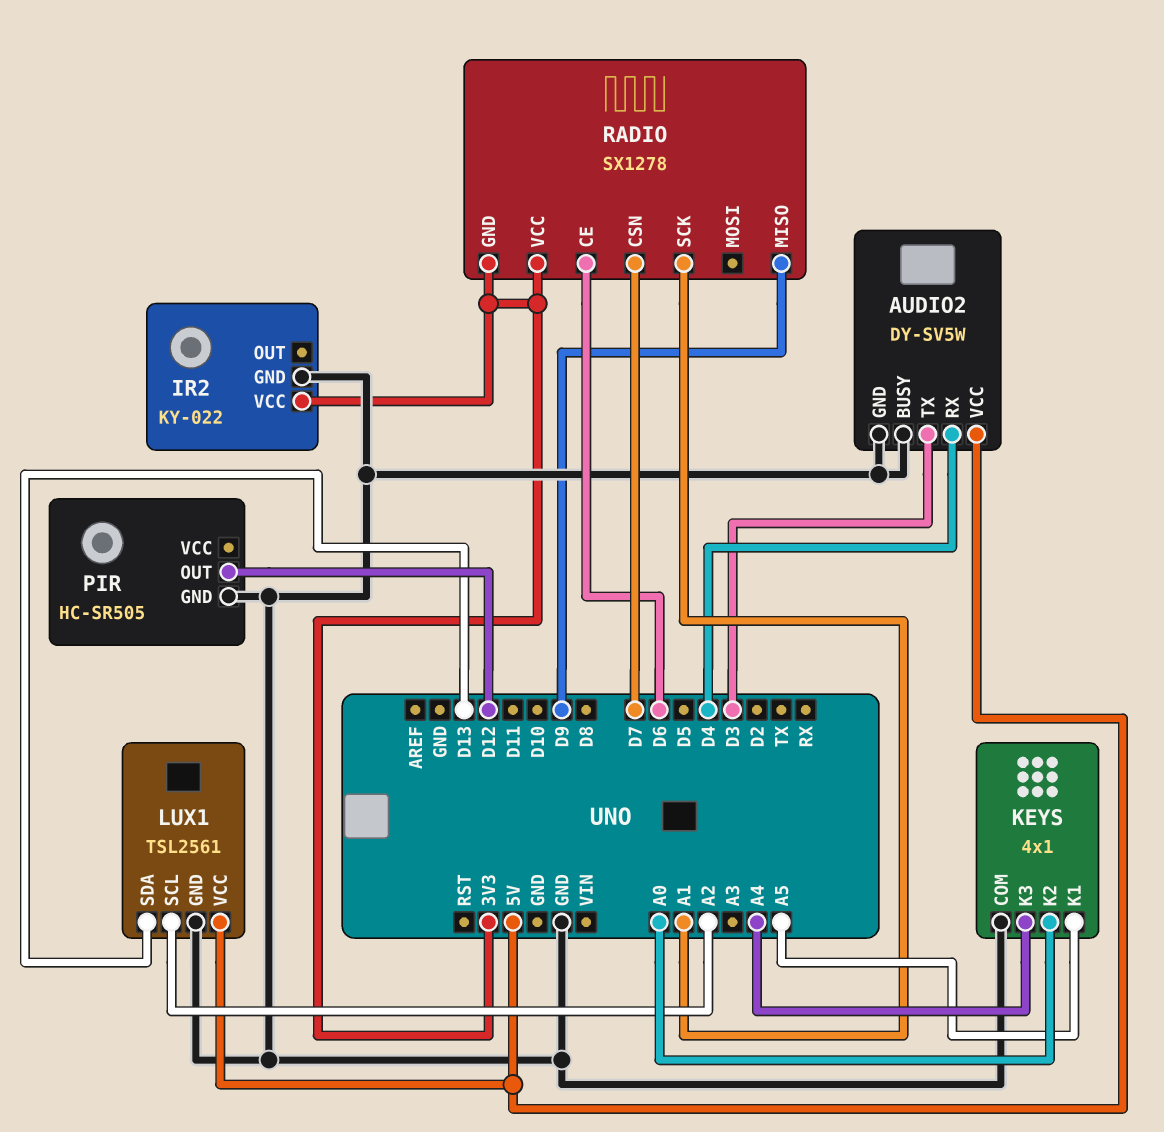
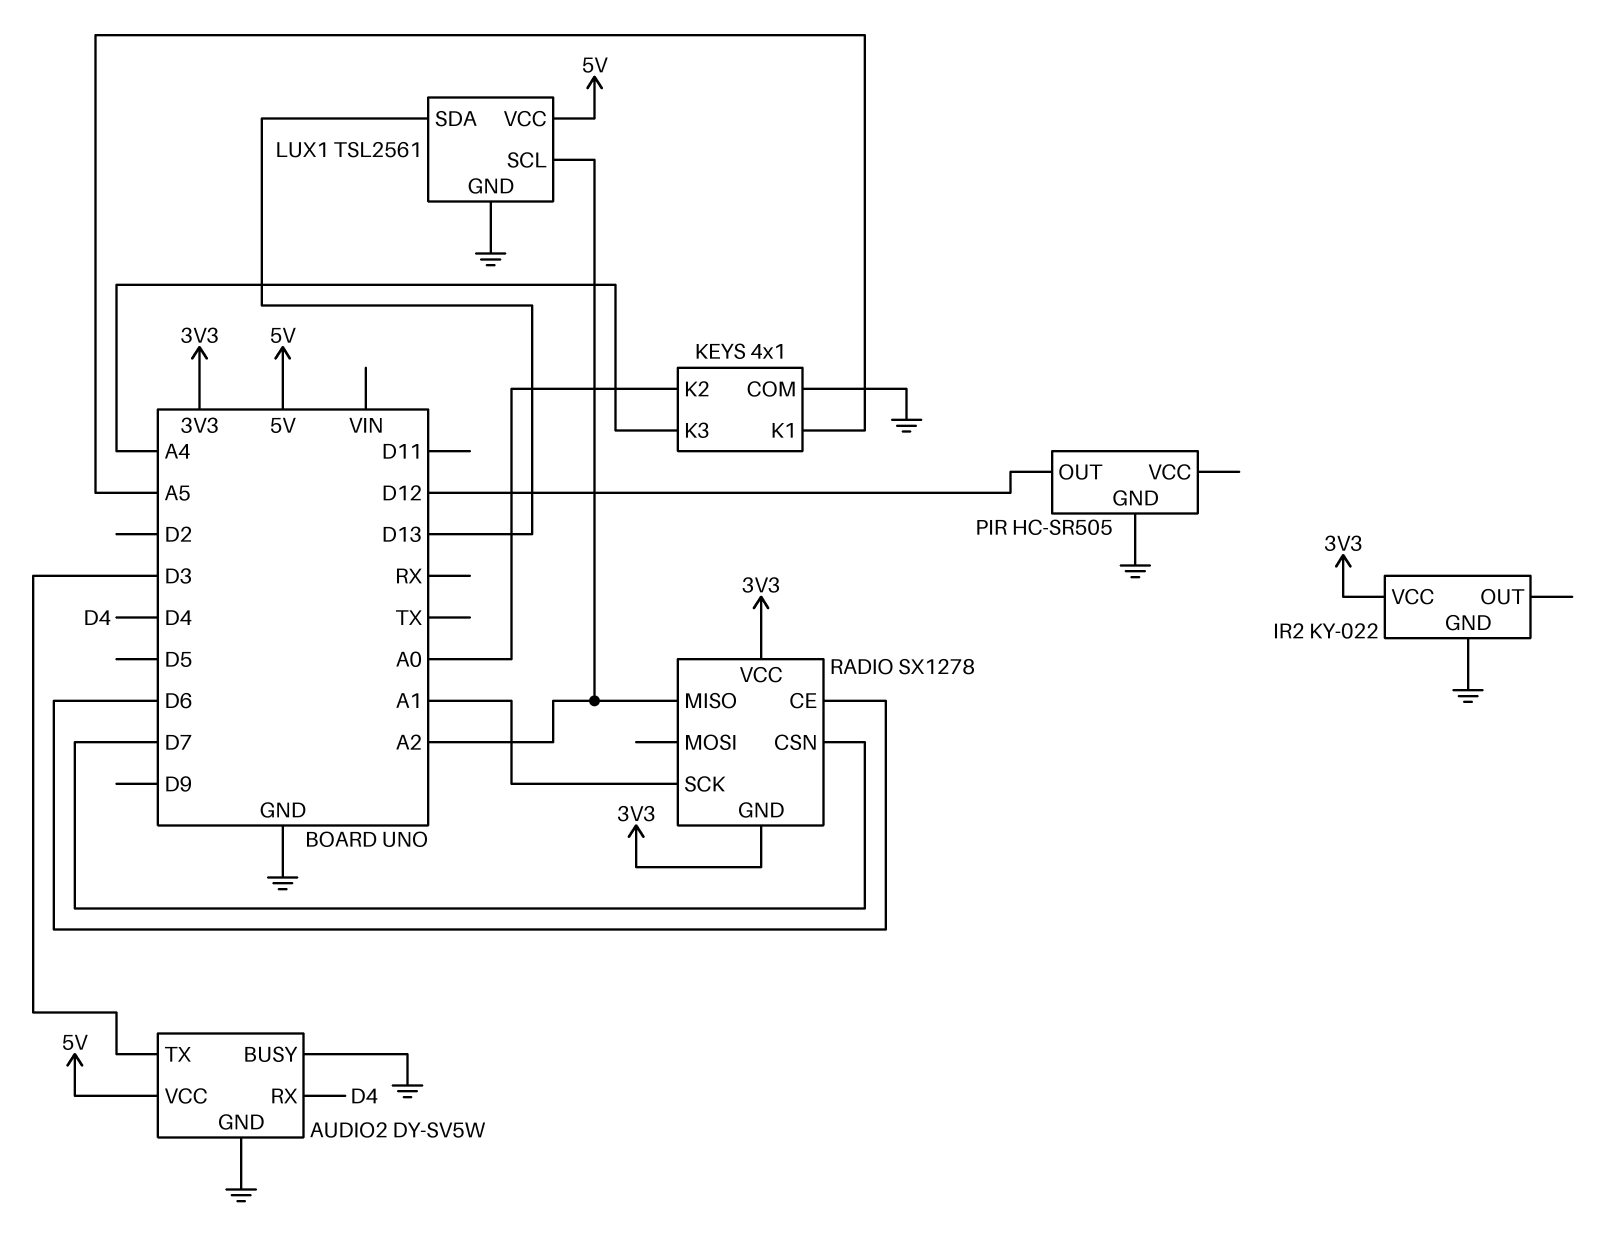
RADIO pin MISO: D9 -> A2

